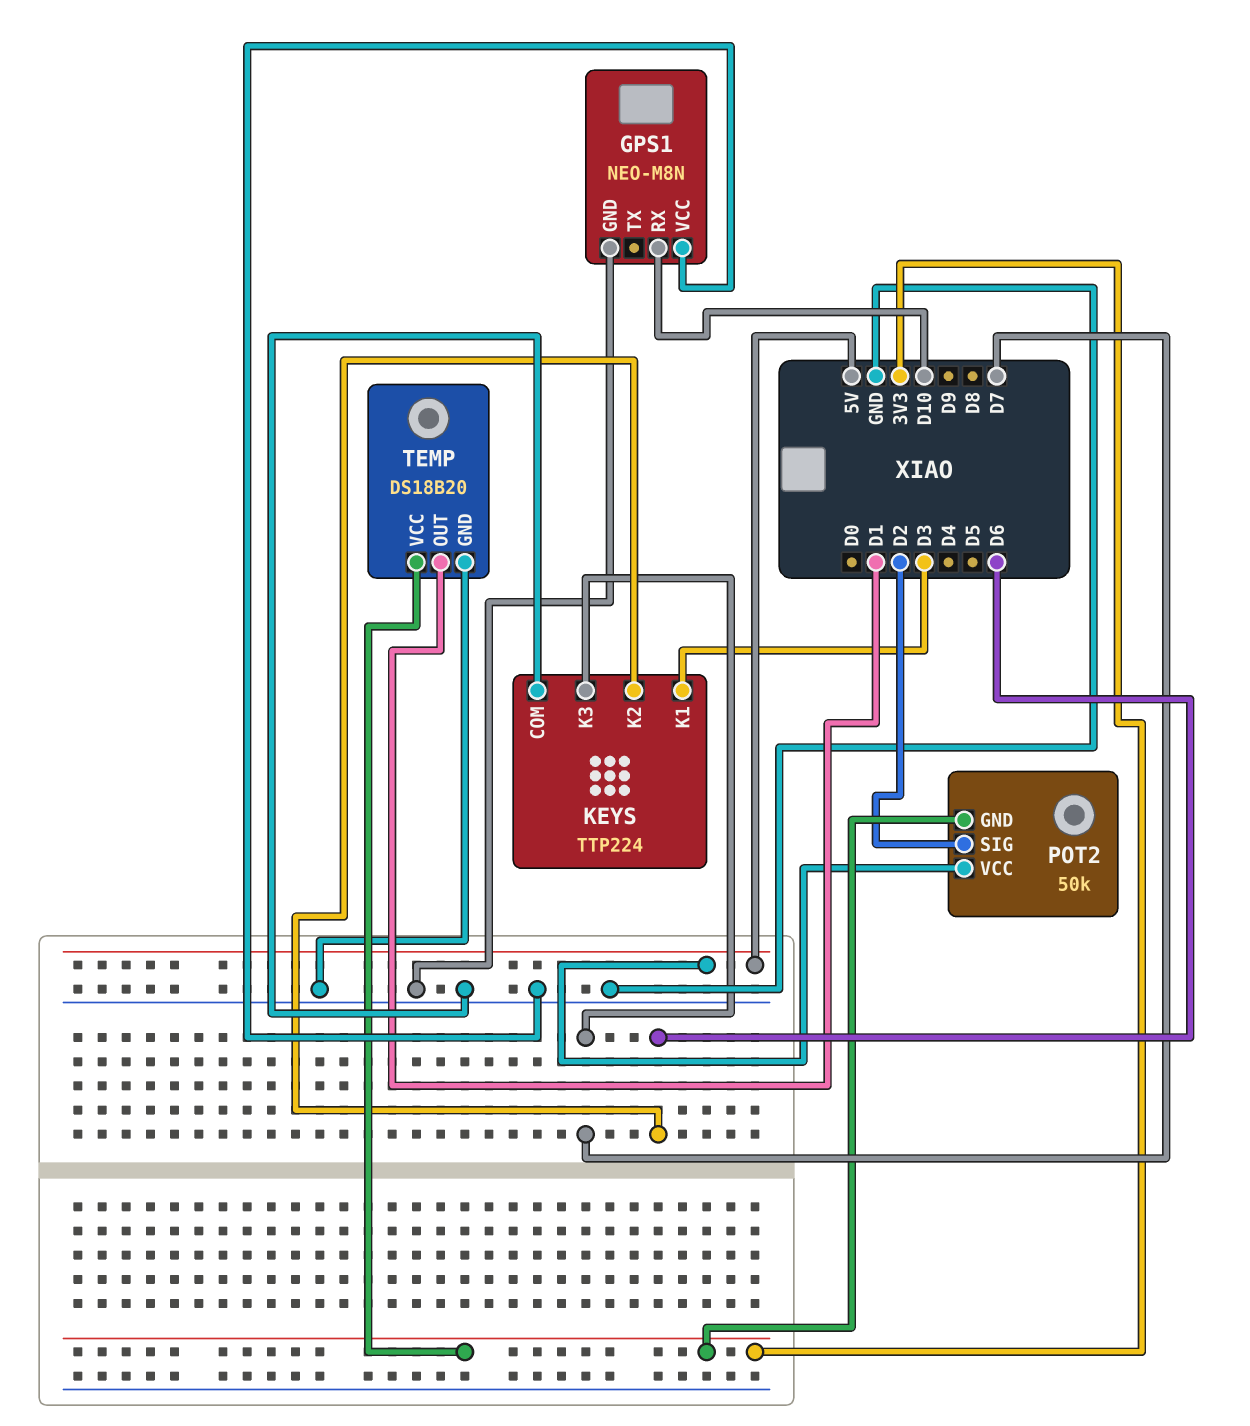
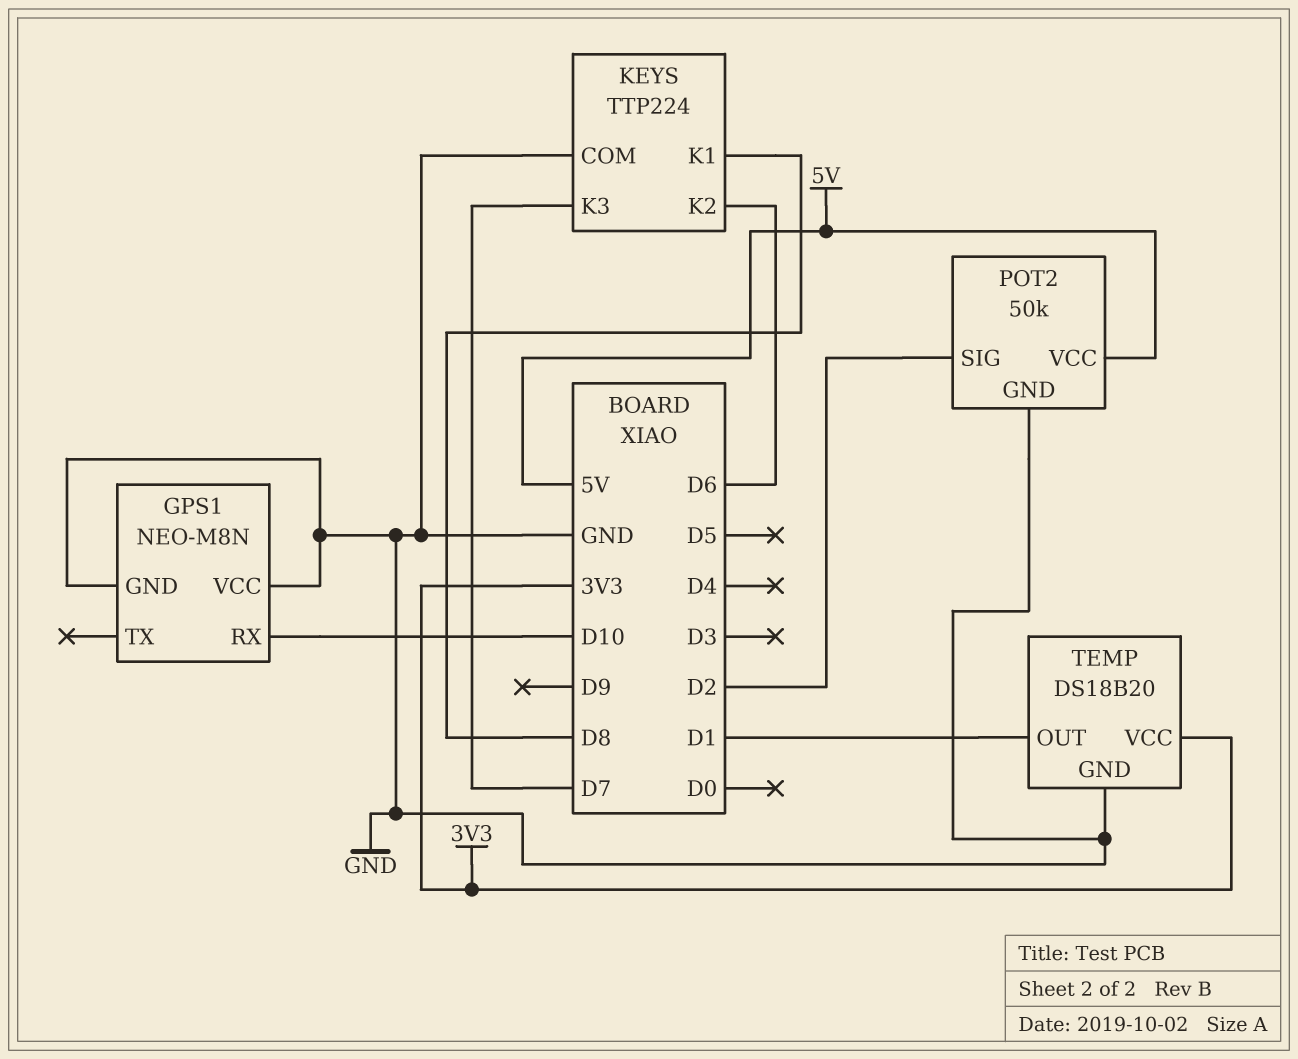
KEYS pin K1: D3 -> D8
POT2 pin GND: 3V3 -> GND

